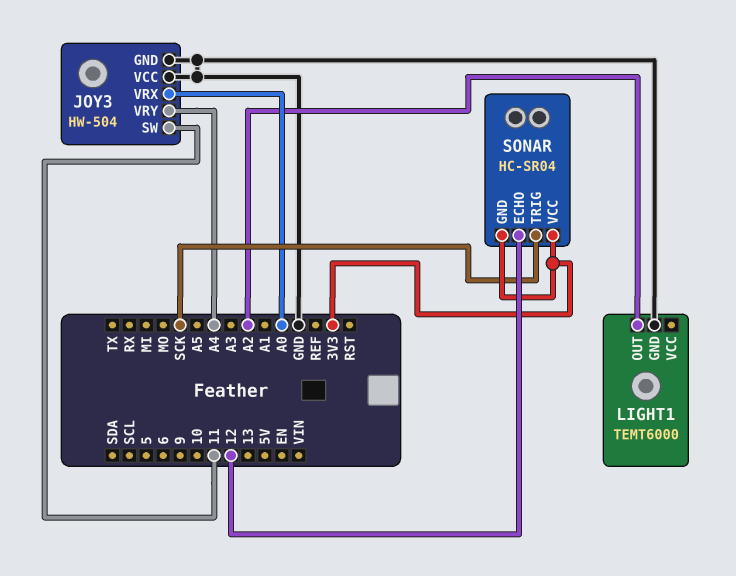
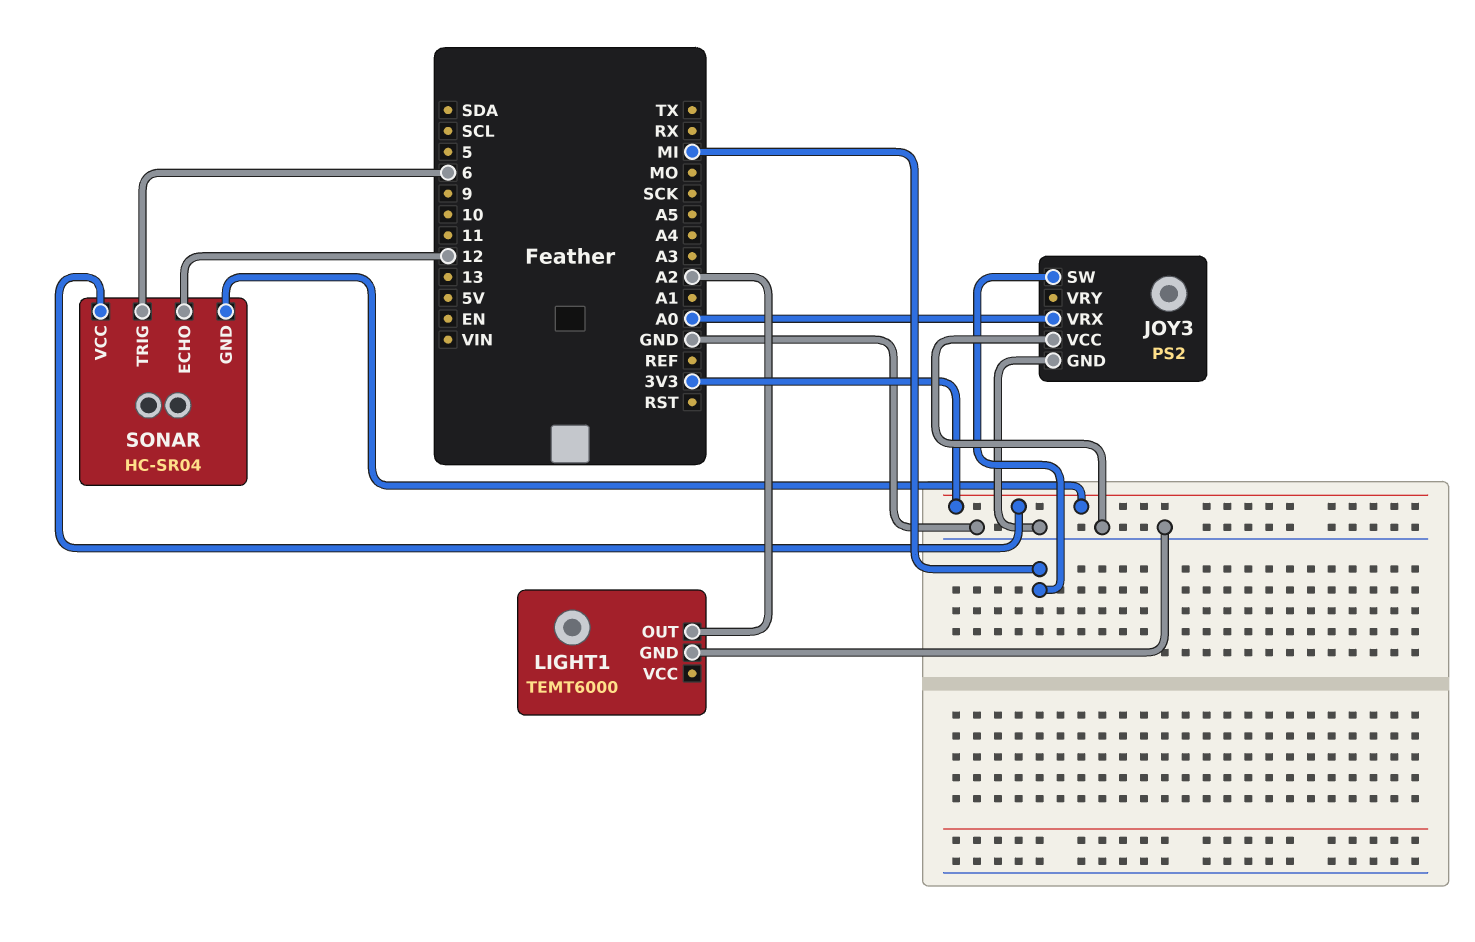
JOY3: HW-504 -> PS2
JOY3 pin SW: 11 -> MI
JOY3 pin VRY: A4 -> none
SONAR pin TRIG: SCK -> 6

